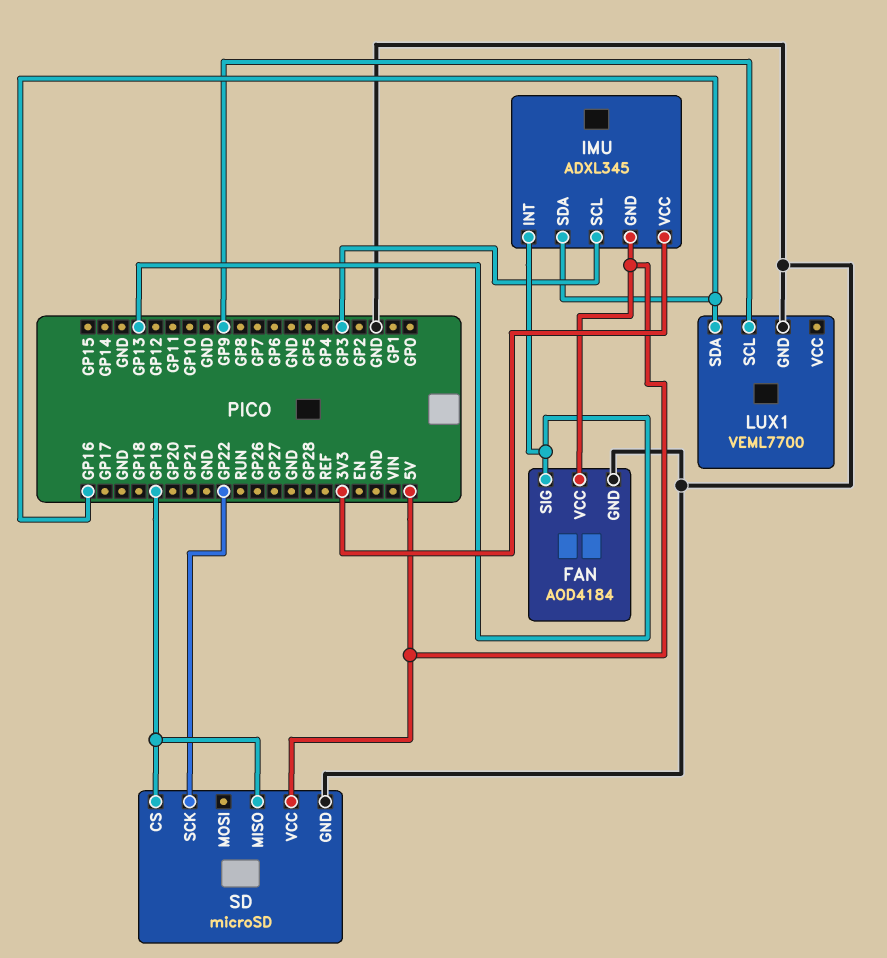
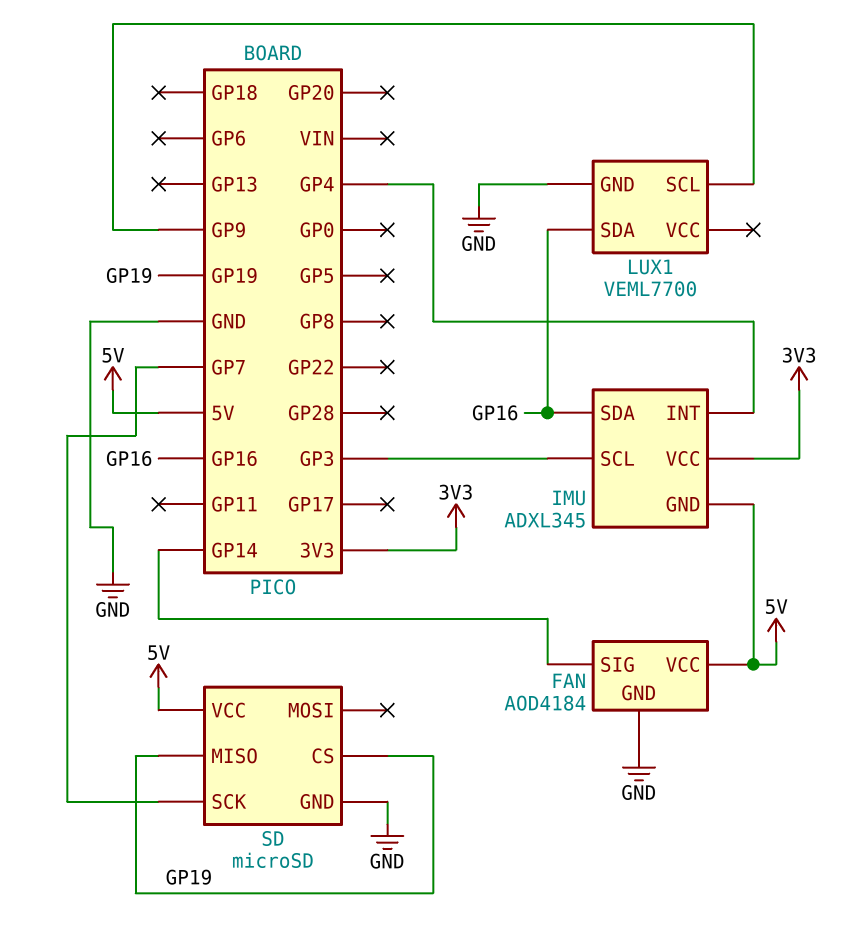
FAN pin SIG: GP13 -> GP14
IMU pin INT: GP13 -> GP4
SD pin SCK: GP22 -> GP7

